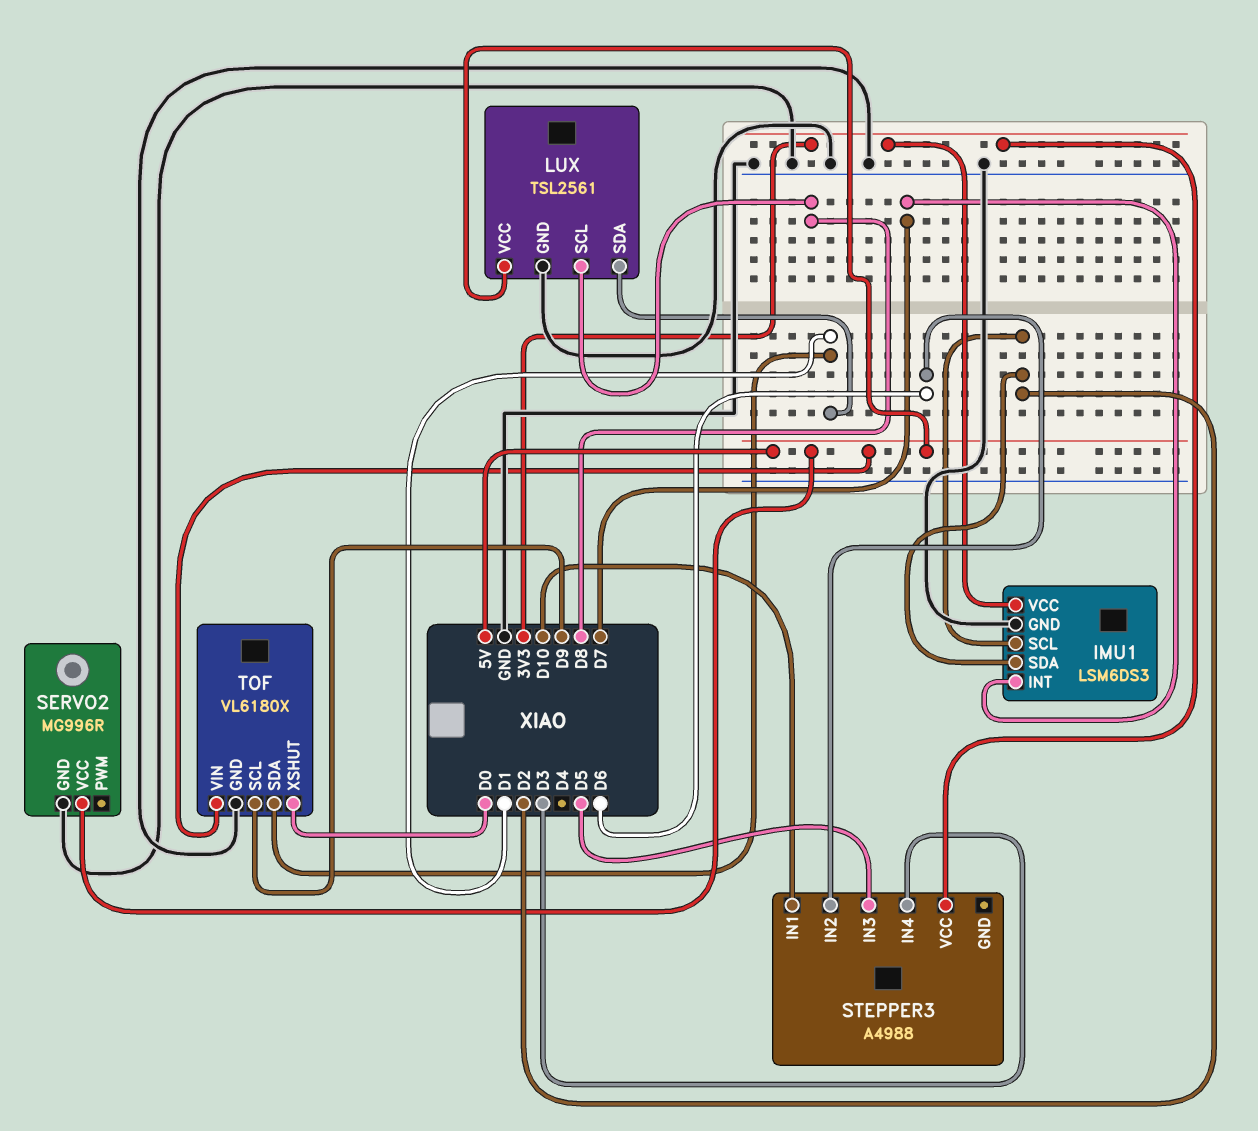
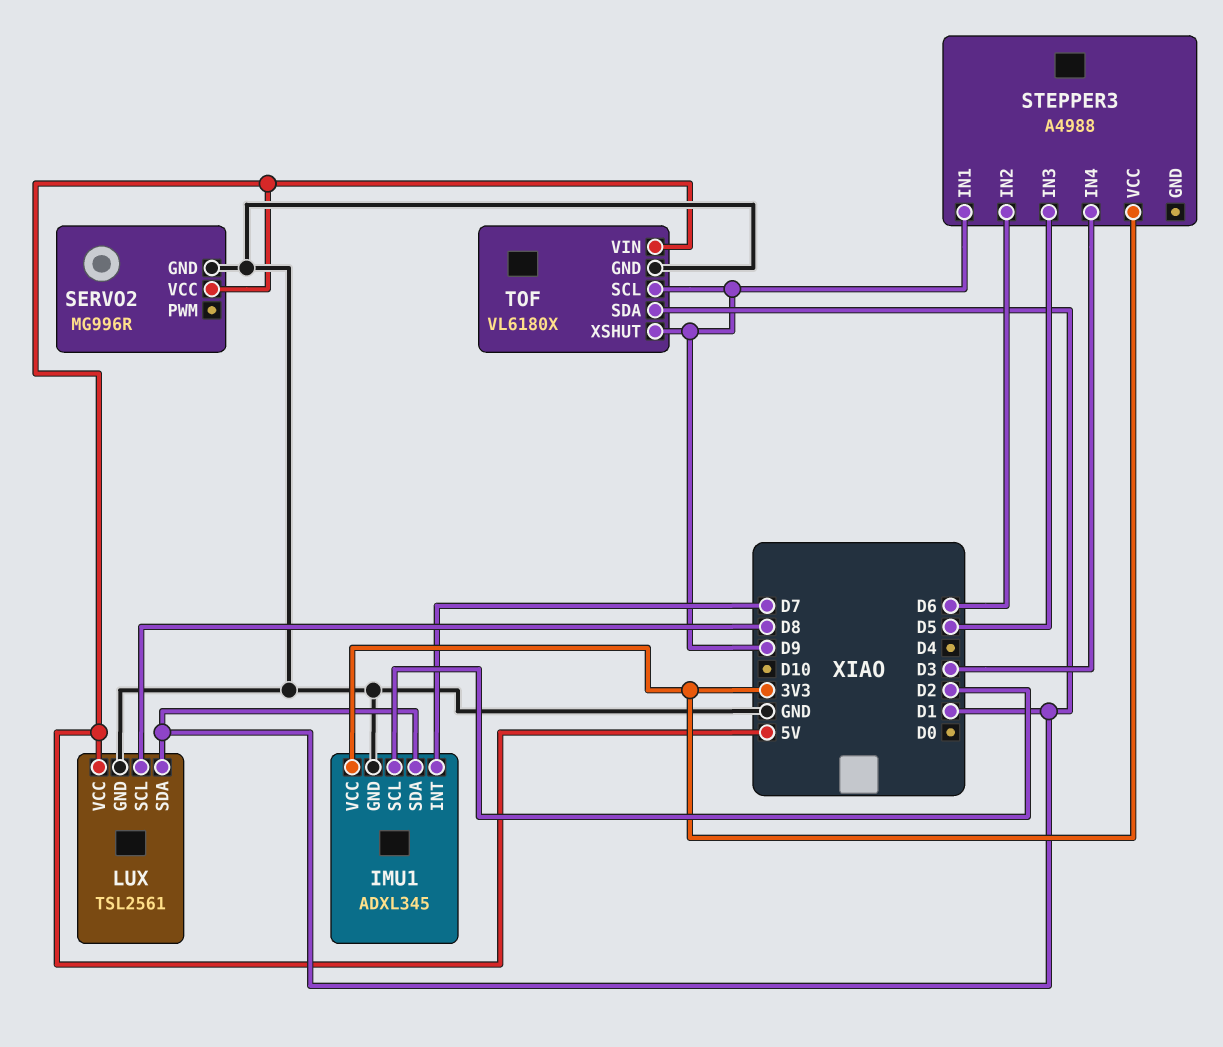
IMU1: LSM6DS3 -> ADXL345
IMU1 pin SDA: D2 -> D1
STEPPER3 pin IN1: D10 -> D9
TOF pin XSHUT: D0 -> D9

